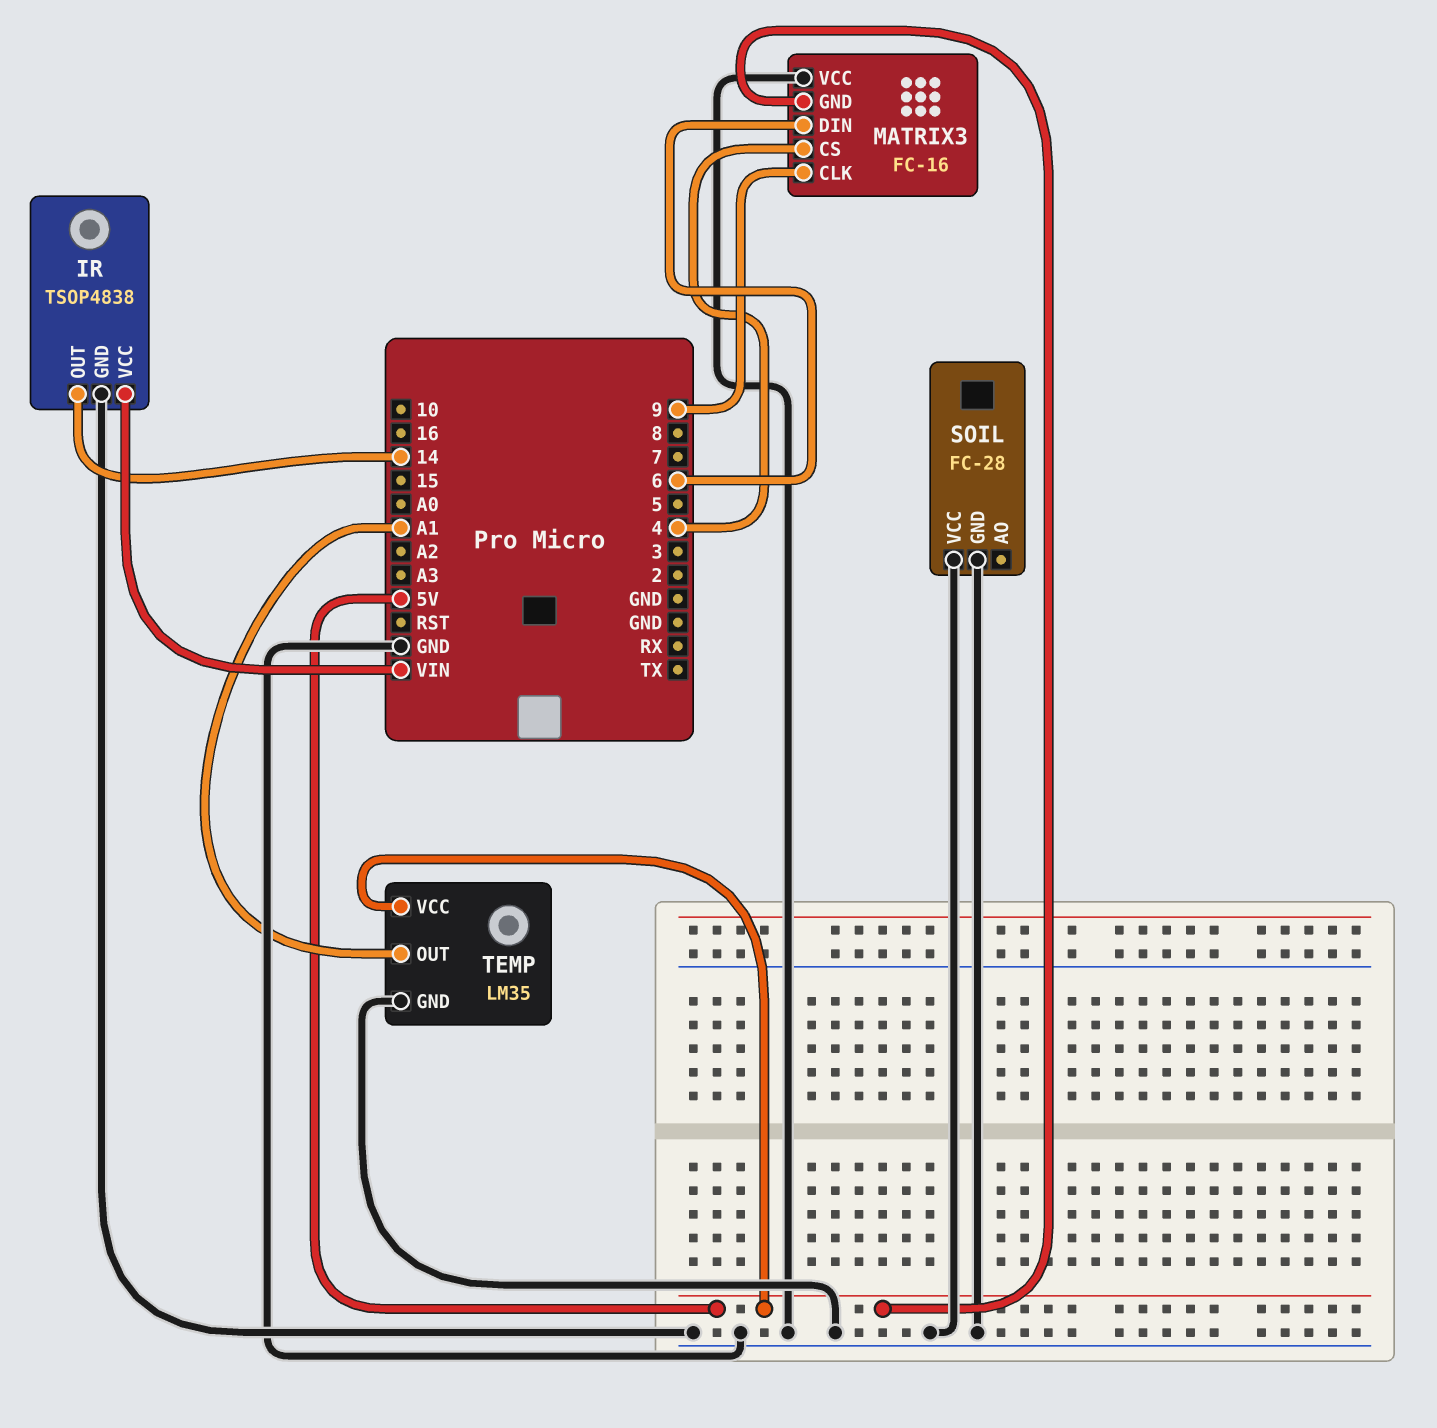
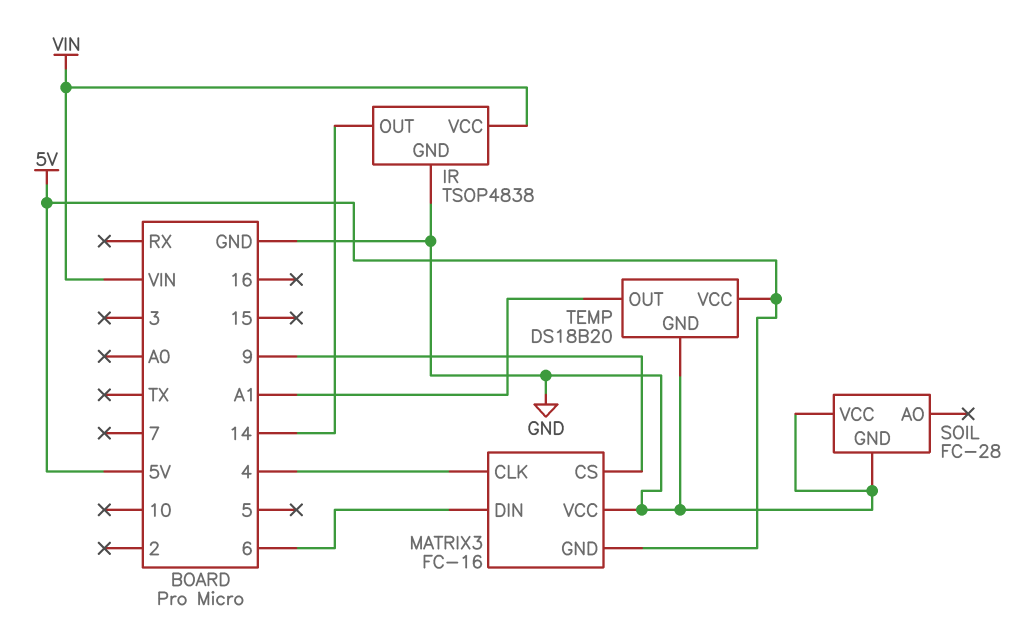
MATRIX3 pin CLK: 9 -> 4
MATRIX3 pin CS: 4 -> 9
TEMP: LM35 -> DS18B20

